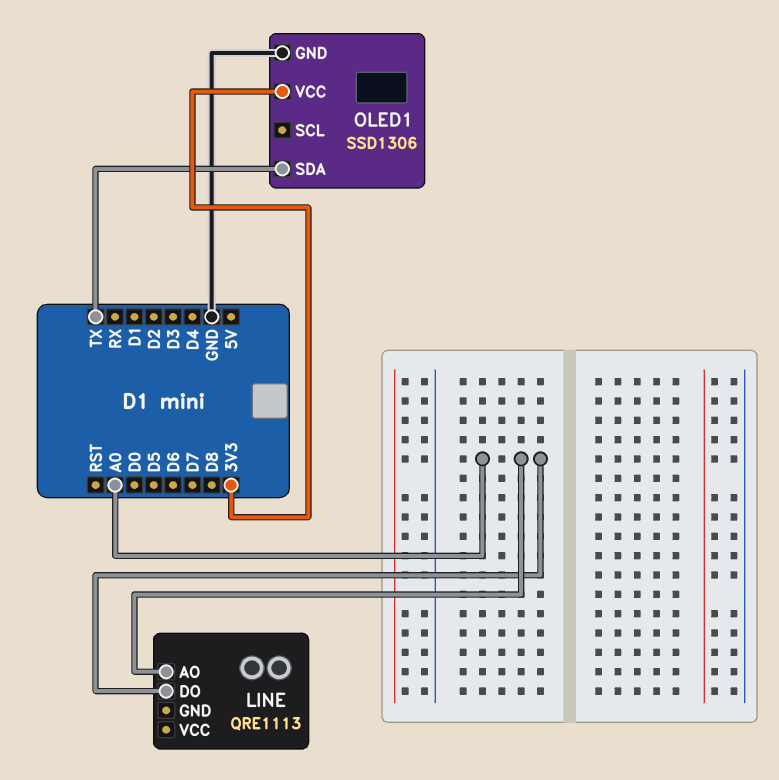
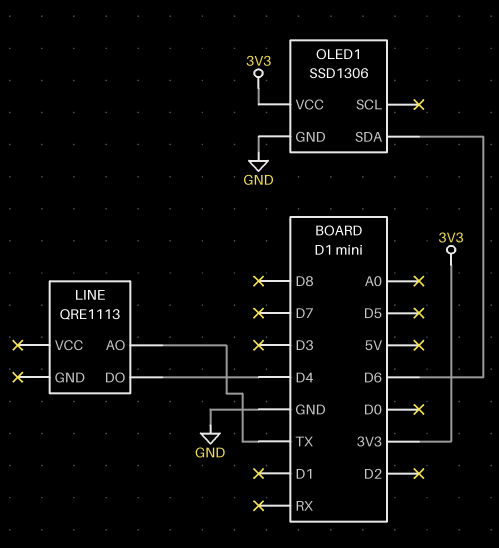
LINE pin AO: A0 -> TX
LINE pin DO: A0 -> D4
OLED1 pin SDA: TX -> D6

